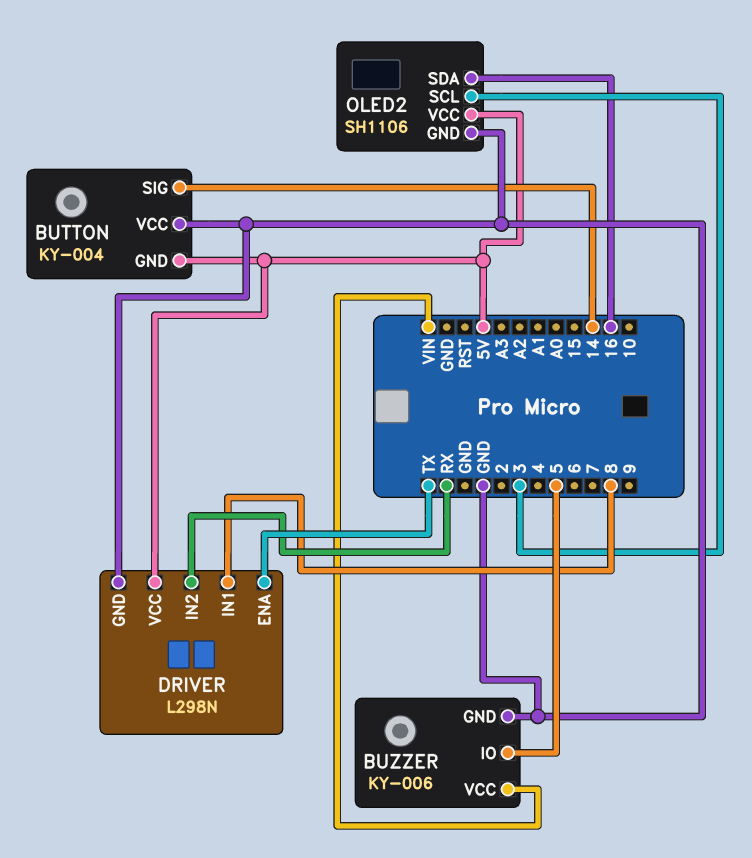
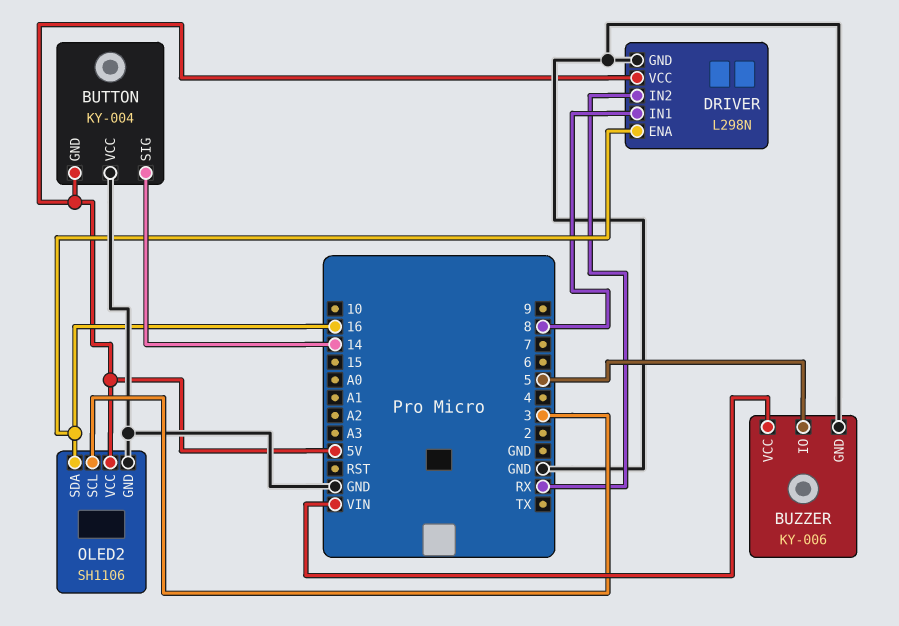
DRIVER pin ENA: TX -> 16

